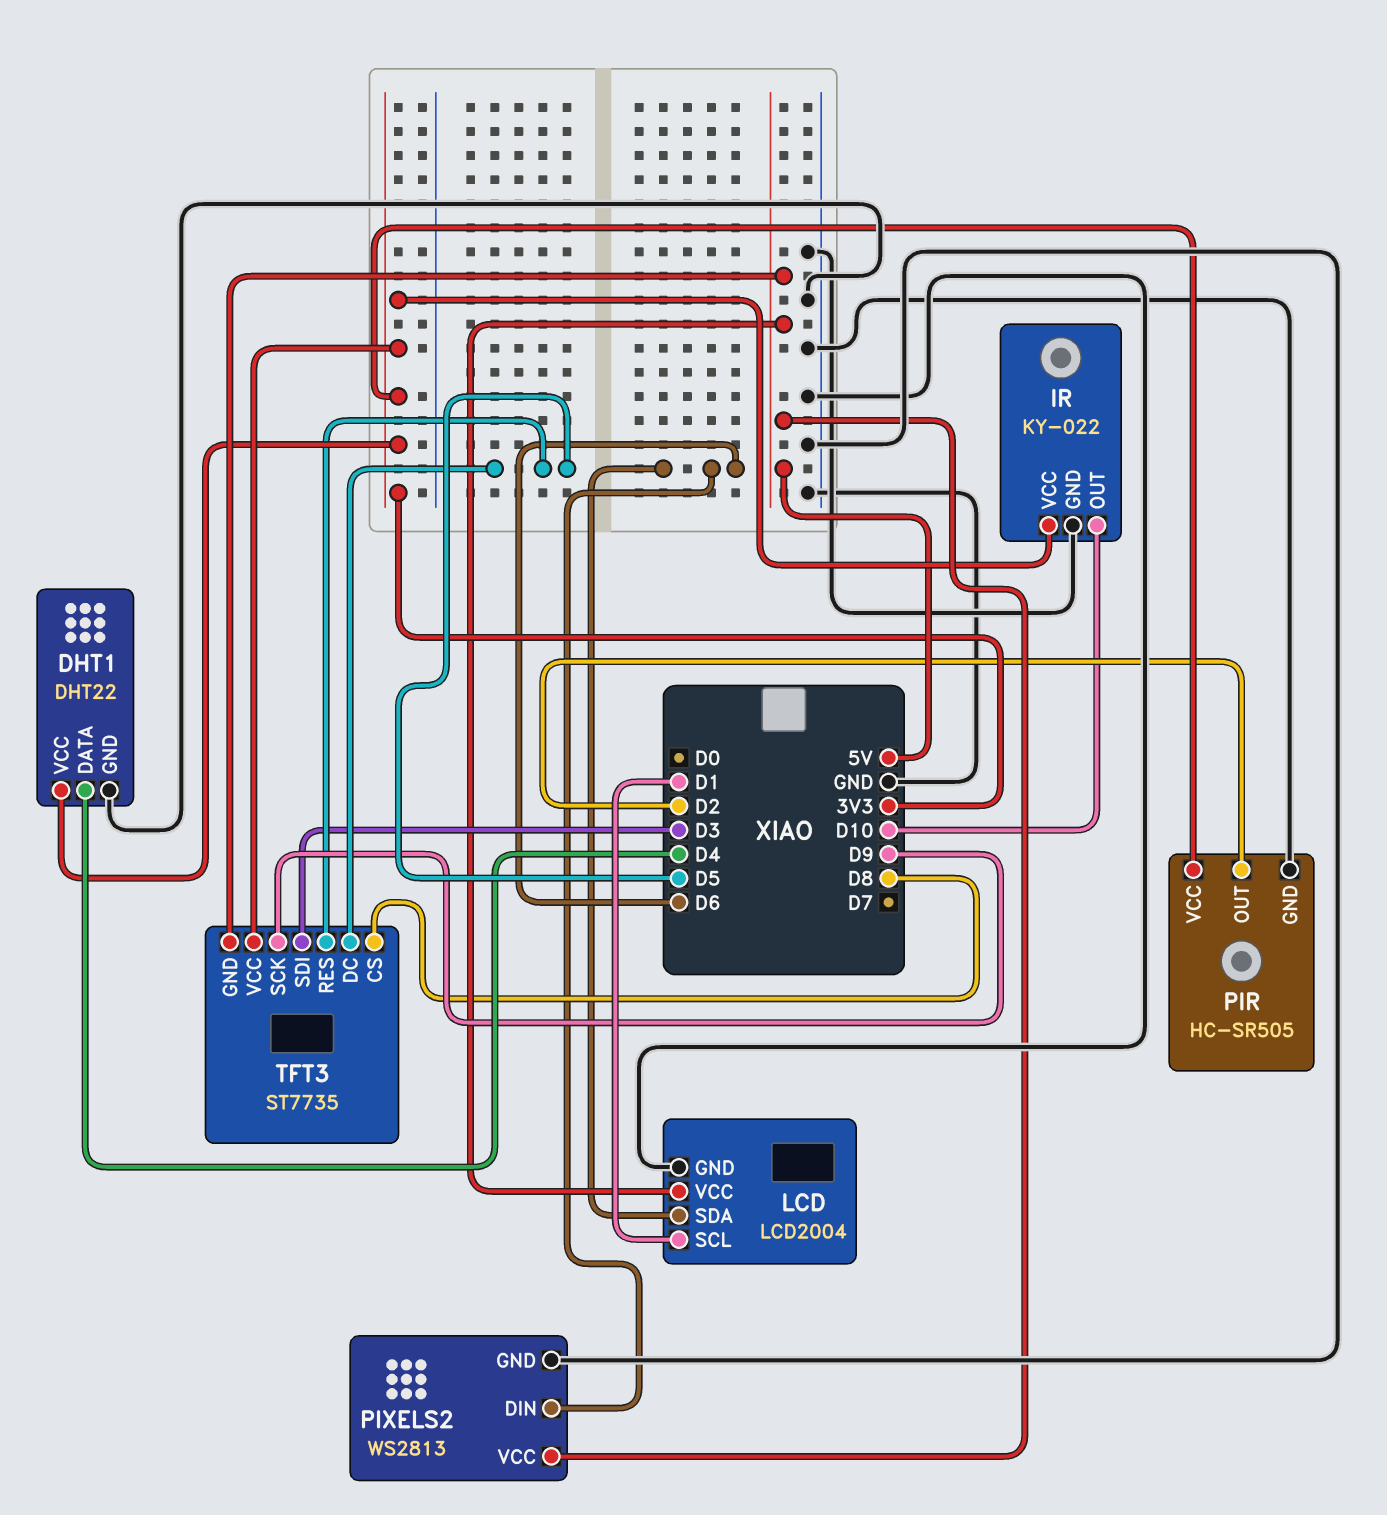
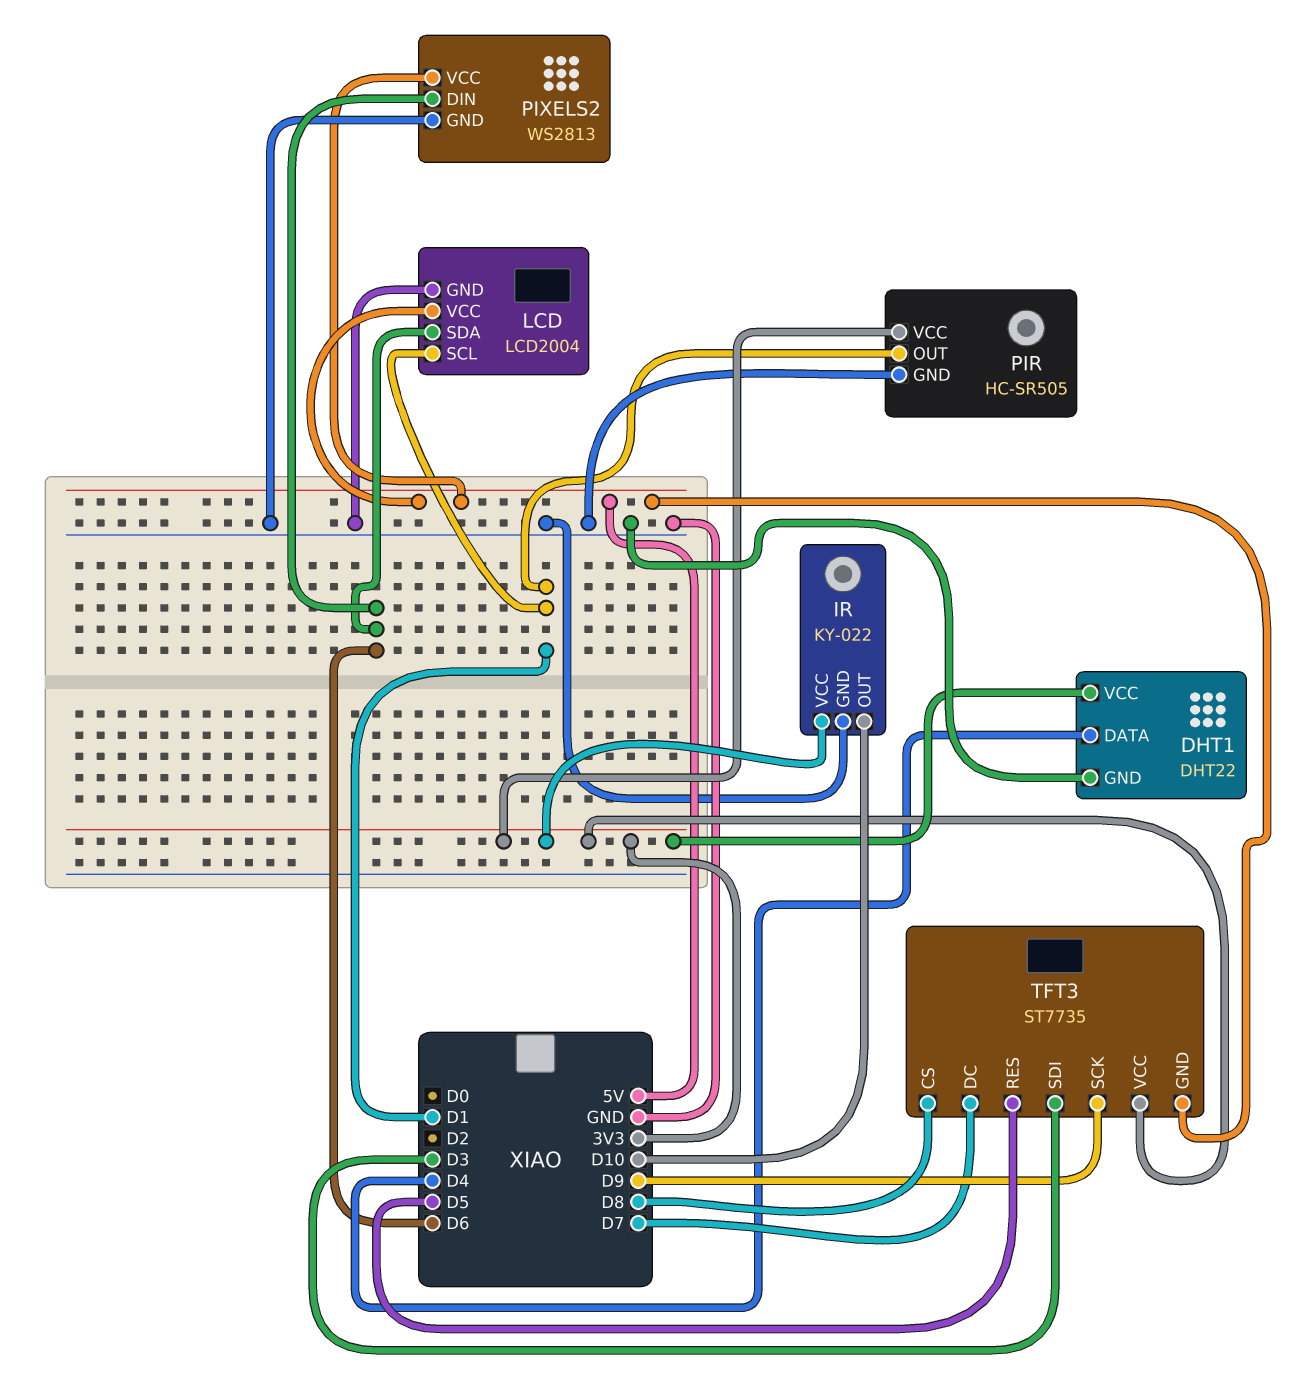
PIR pin OUT: D2 -> D1
TFT3 pin DC: D5 -> D7

